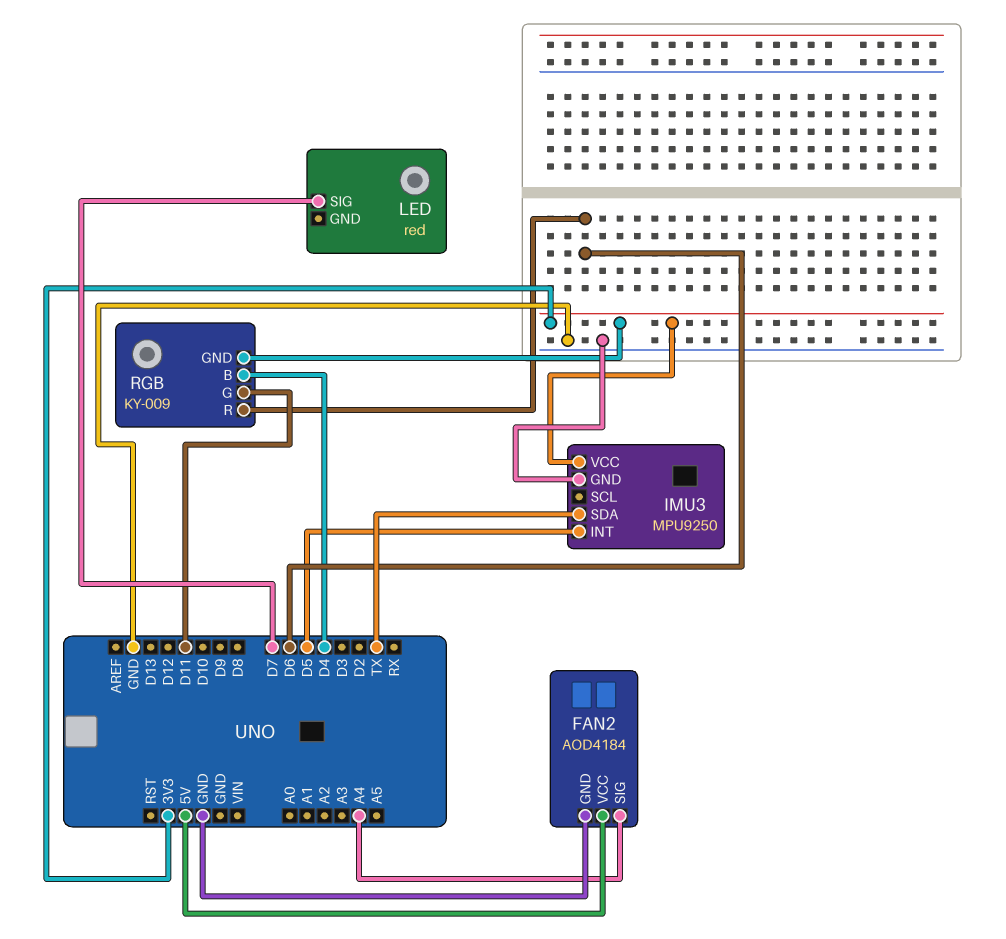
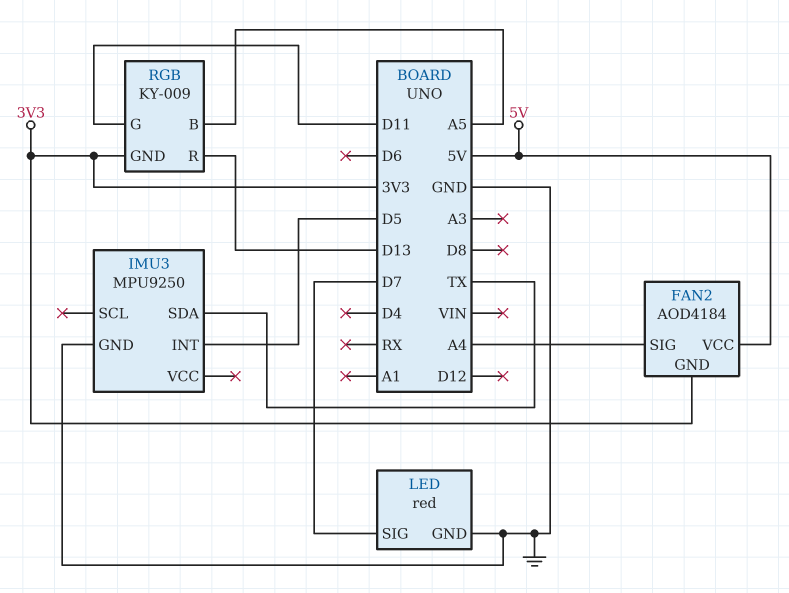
FAN2 pin GND: GND -> 3V3
IMU3 pin VCC: 3V3 -> none
LED pin GND: none -> GND
RGB pin B: D4 -> A5
RGB pin R: D6 -> D13

